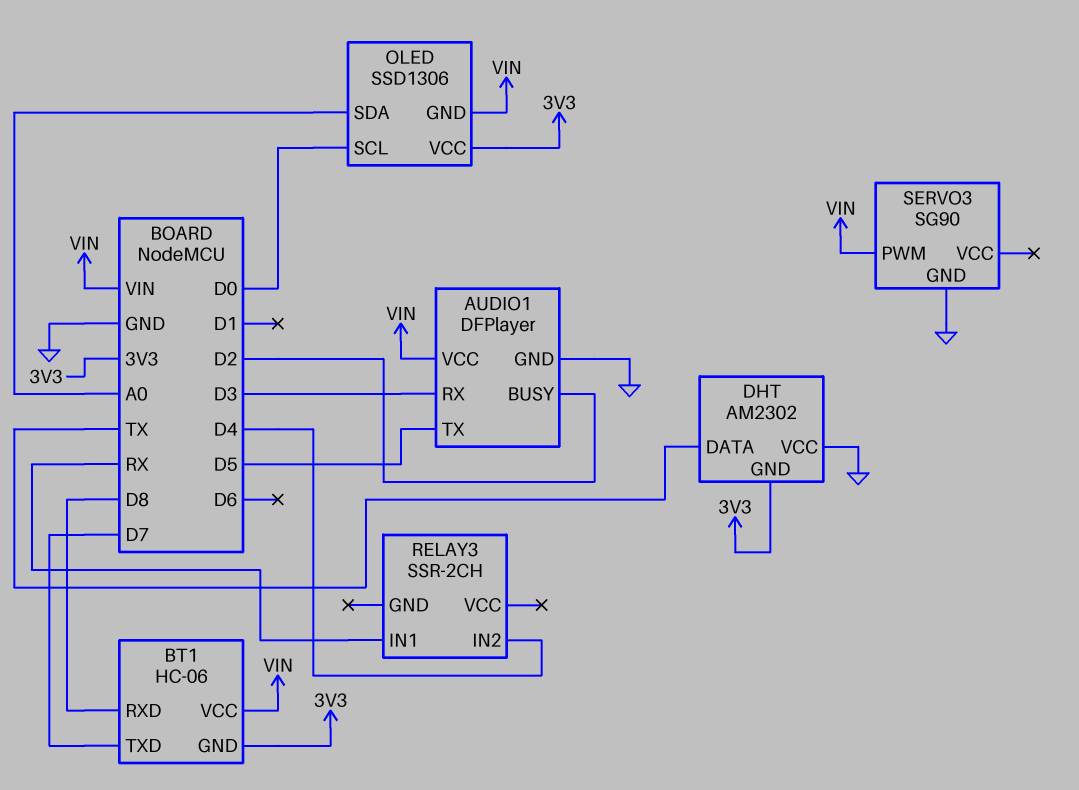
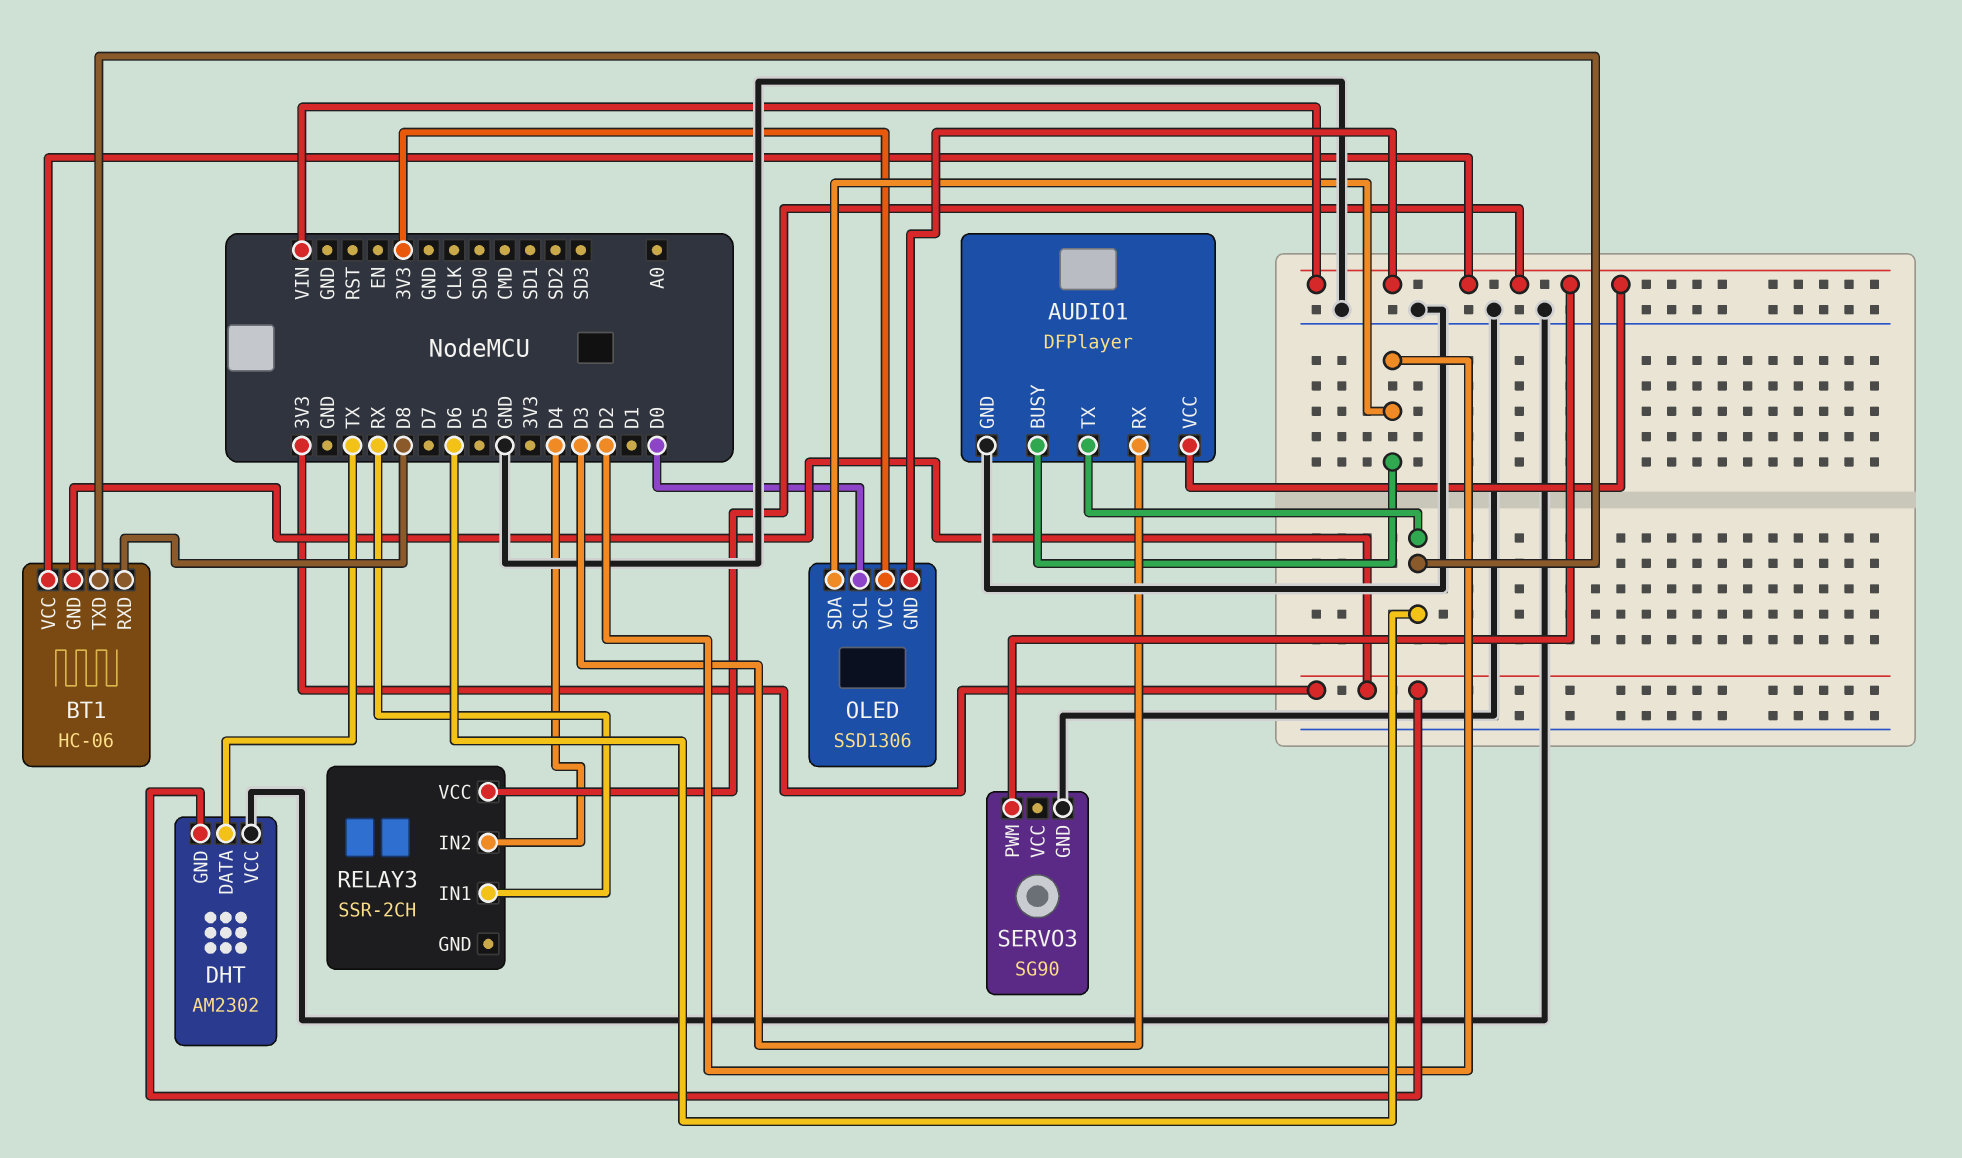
AUDIO1 pin TX: D5 -> D6
BT1 pin TXD: D7 -> D6
OLED pin SDA: A0 -> D2
RELAY3 pin VCC: none -> VIN

